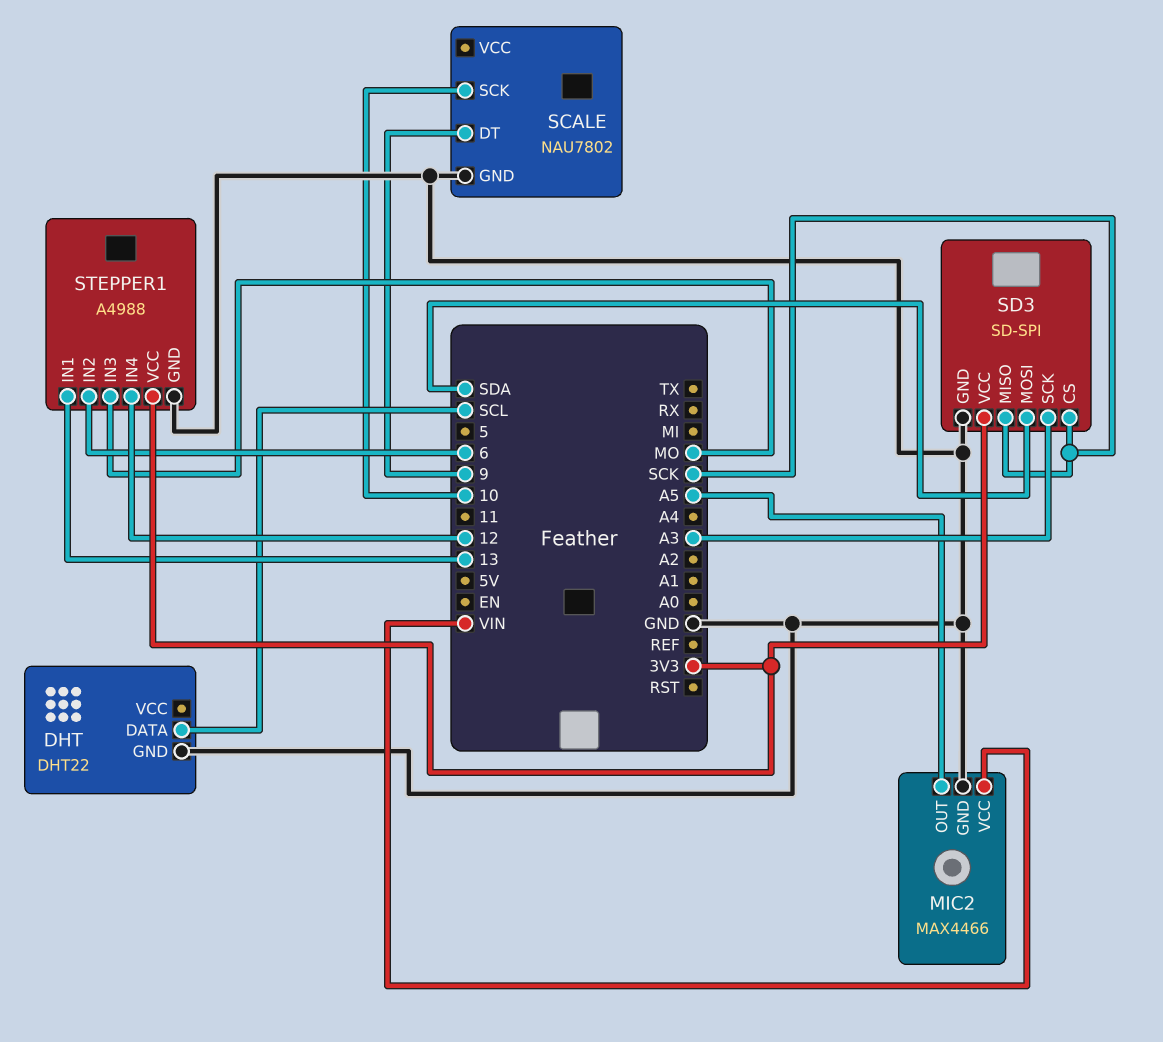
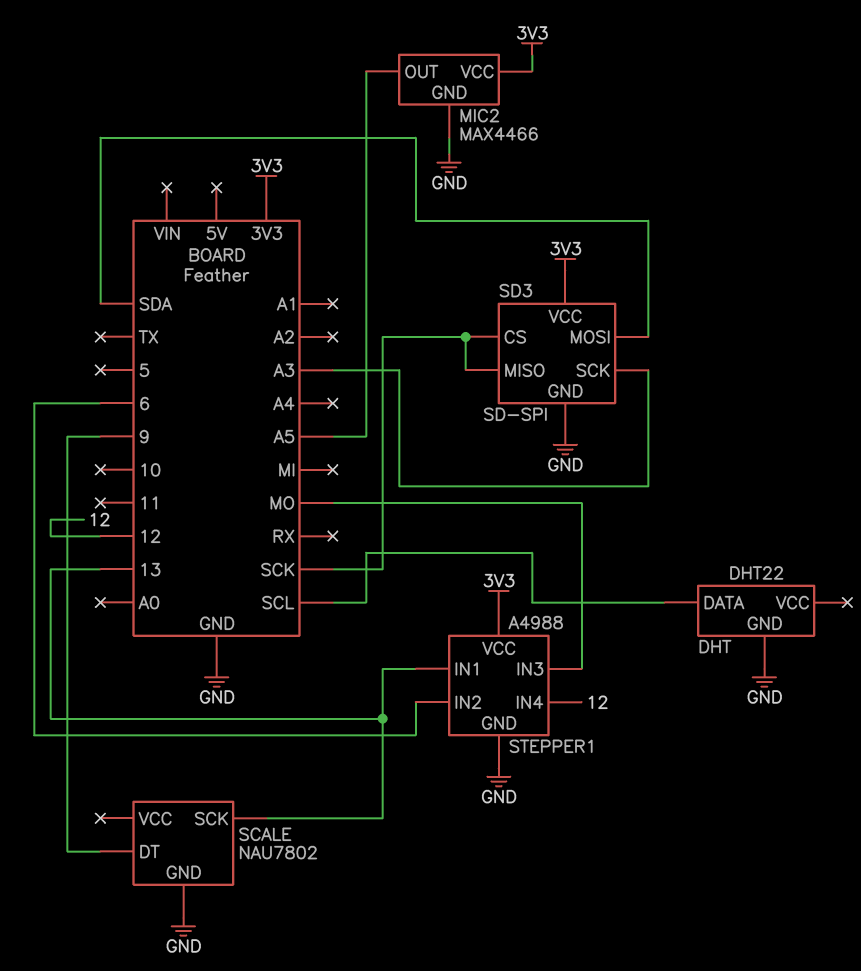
MIC2 pin VCC: VIN -> 3V3
SCALE pin SCK: 10 -> 13

